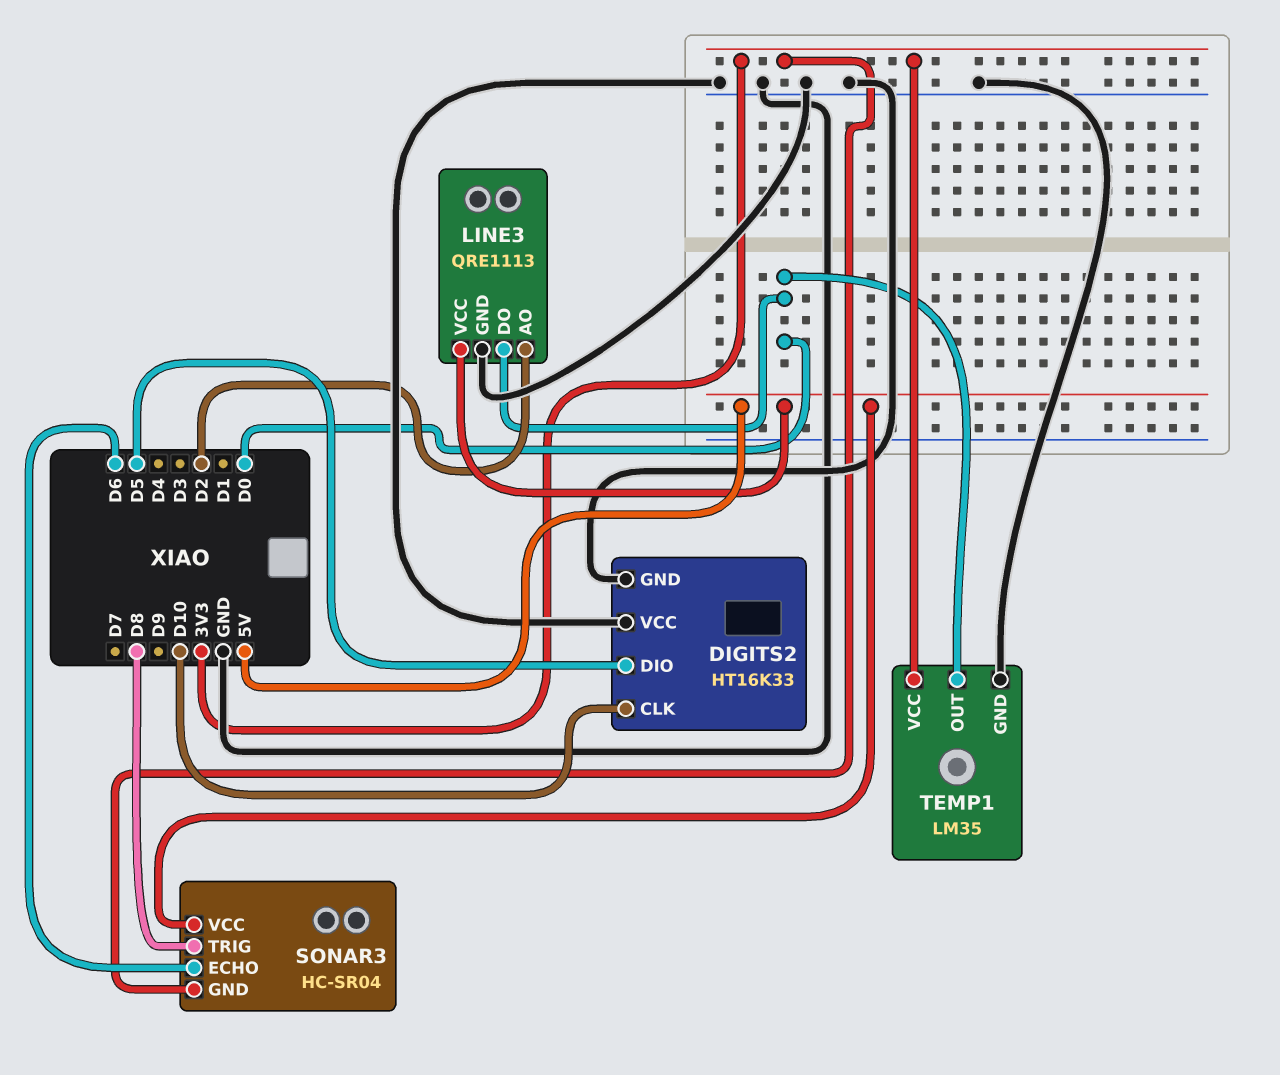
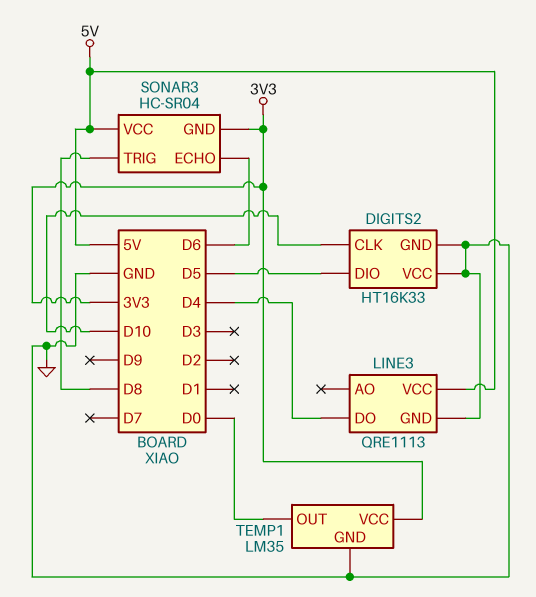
LINE3 pin AO: D2 -> none
LINE3 pin DO: D0 -> D4

